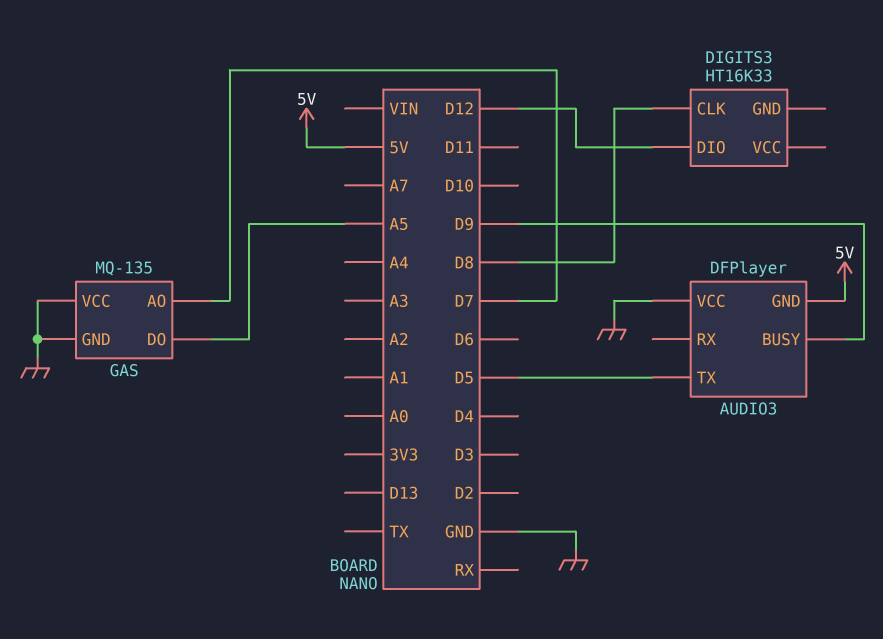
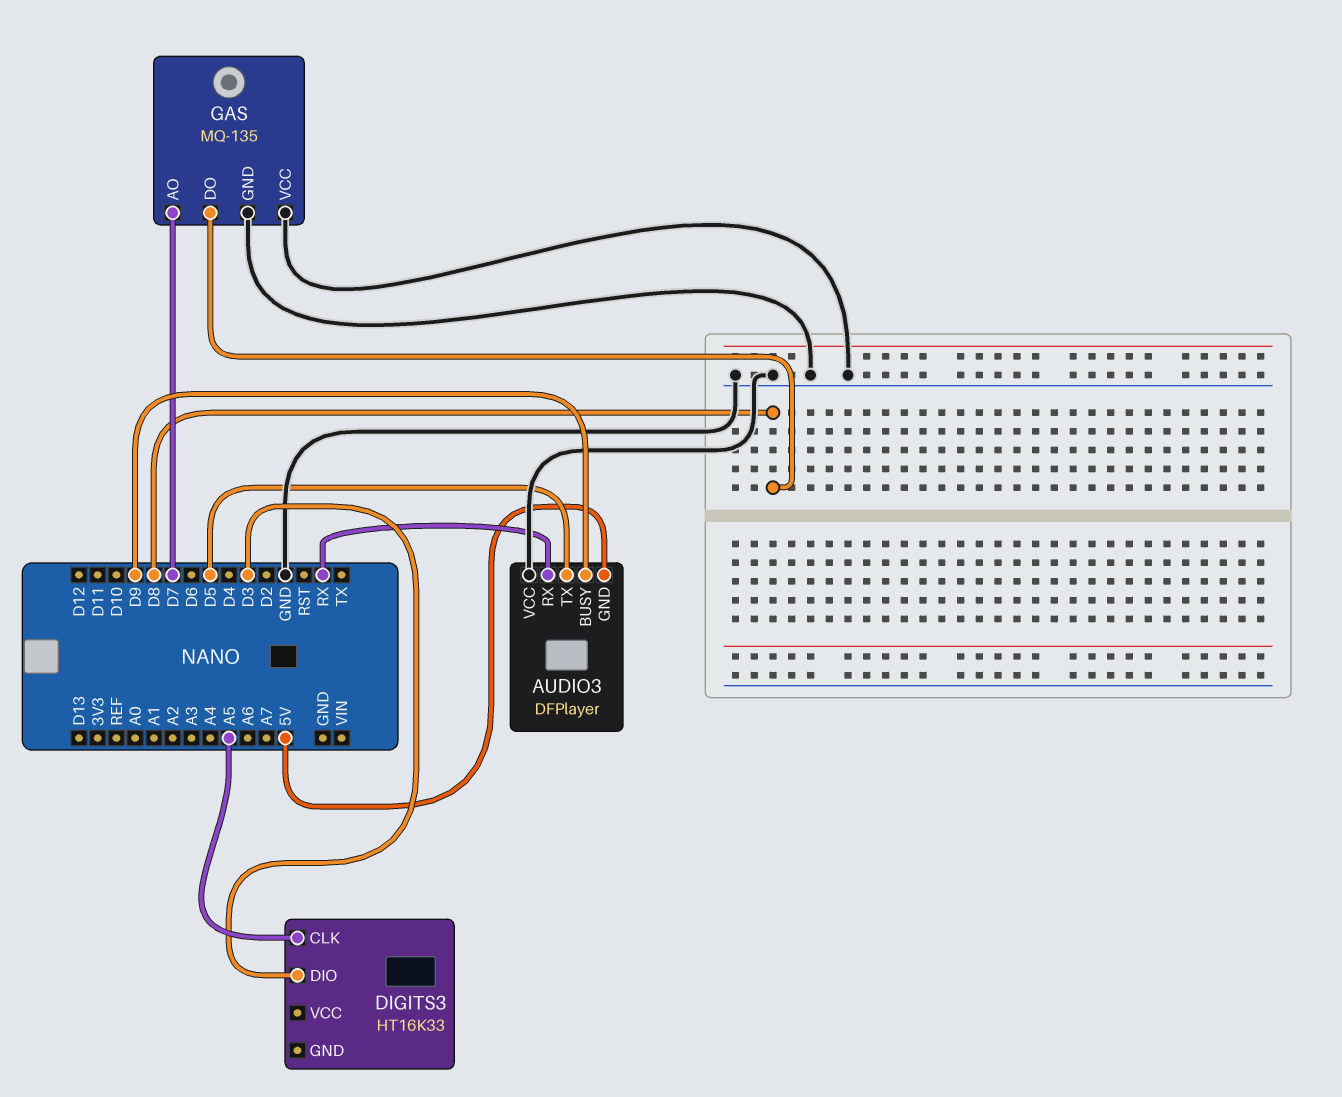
AUDIO3 pin RX: none -> RX
DIGITS3 pin CLK: D8 -> A5
DIGITS3 pin DIO: D12 -> D3
GAS pin DO: A5 -> D8

